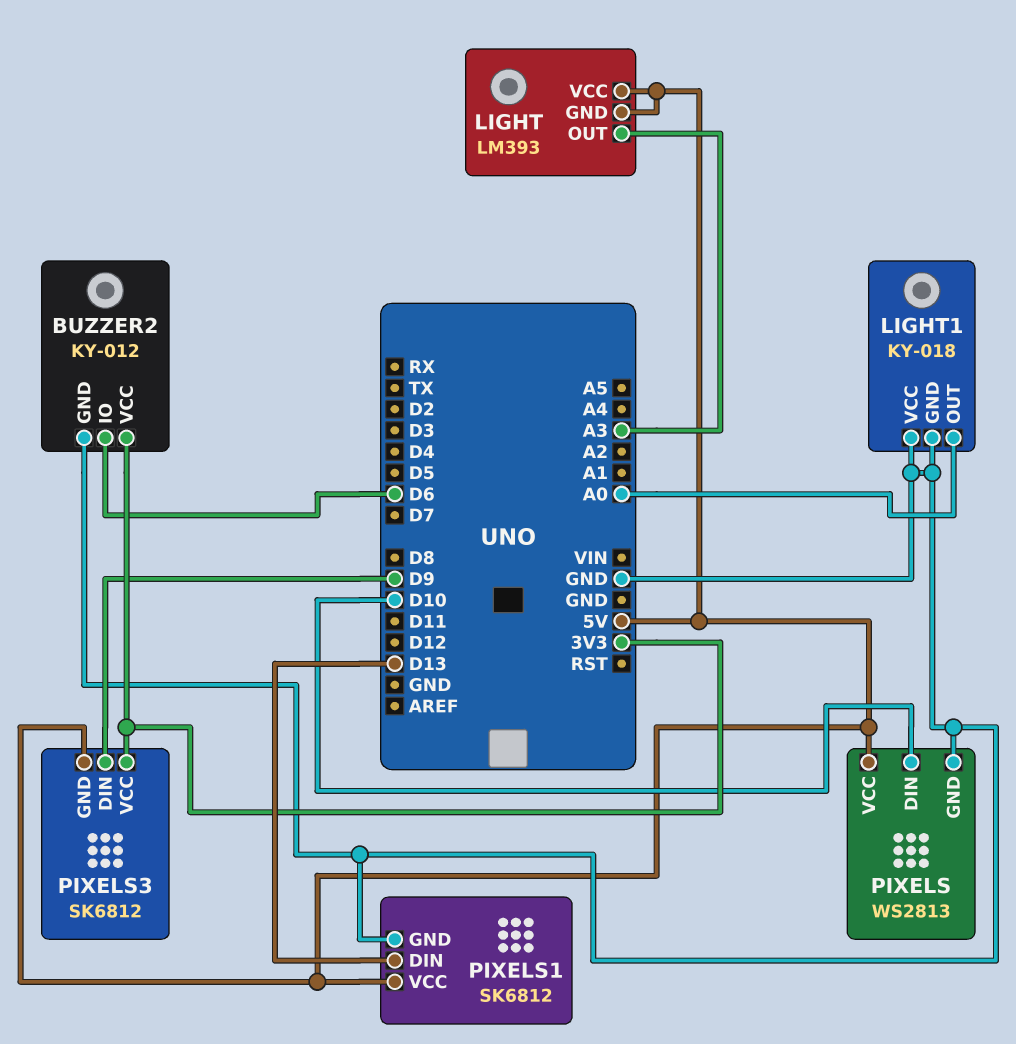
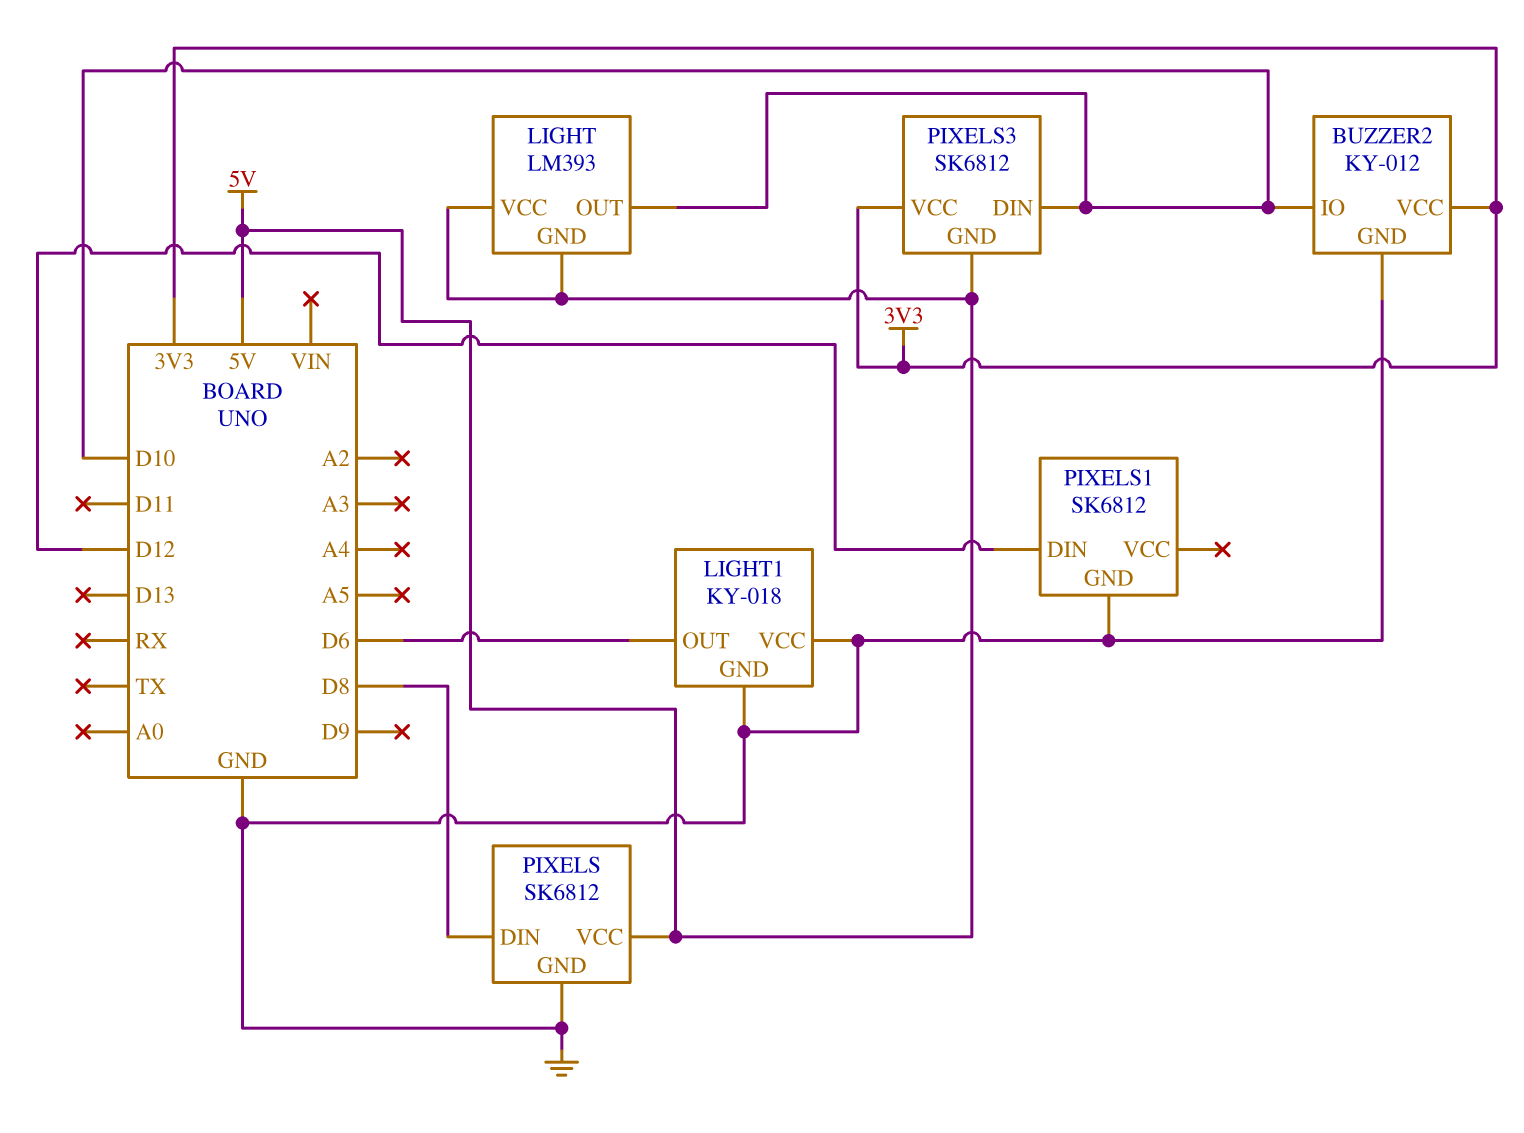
BUZZER2 pin IO: D6 -> D10
LIGHT pin OUT: A3 -> D10
LIGHT1 pin OUT: A0 -> D6
PIXELS: WS2813 -> SK6812
PIXELS pin DIN: D10 -> D8
PIXELS1 pin DIN: D13 -> D12
PIXELS1 pin VCC: 5V -> none
PIXELS3 pin DIN: D9 -> D10

